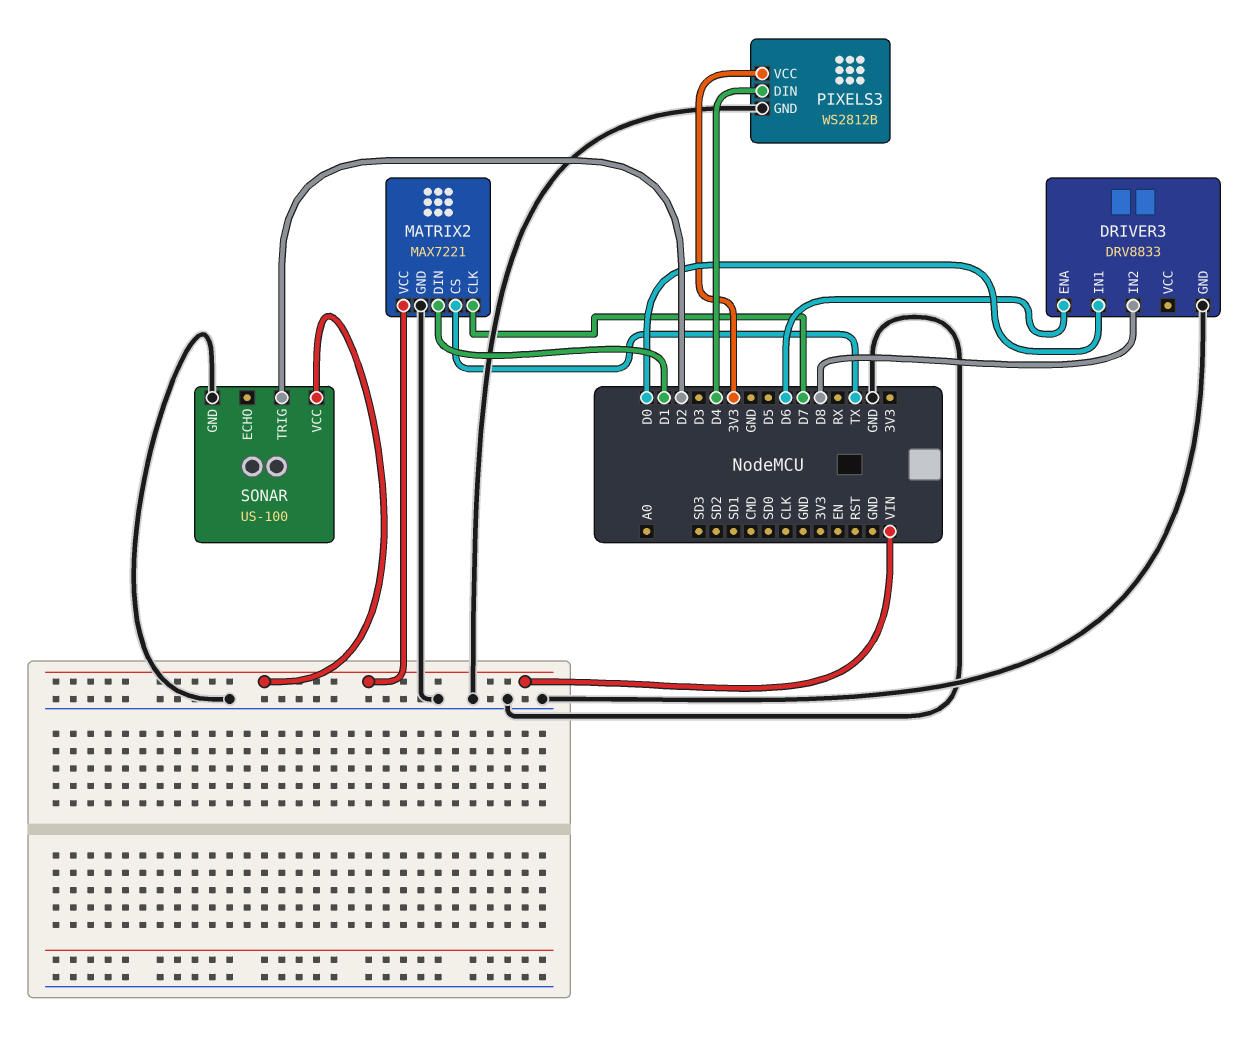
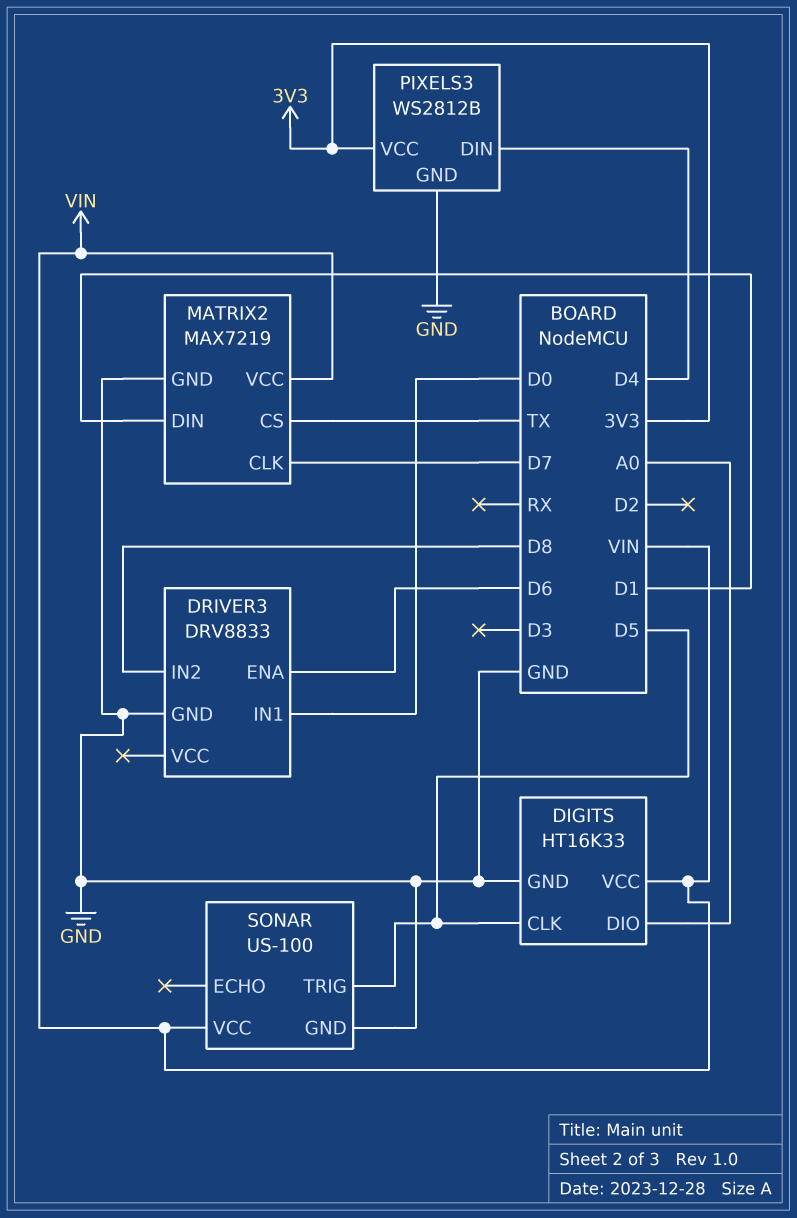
DIGITS: none -> HT16K33
DIGITS pin CLK: none -> D5
DIGITS pin DIO: none -> A0
DIGITS pin GND: none -> GND
DIGITS pin VCC: none -> VIN
MATRIX2: MAX7221 -> MAX7219
SONAR pin TRIG: D2 -> D5

